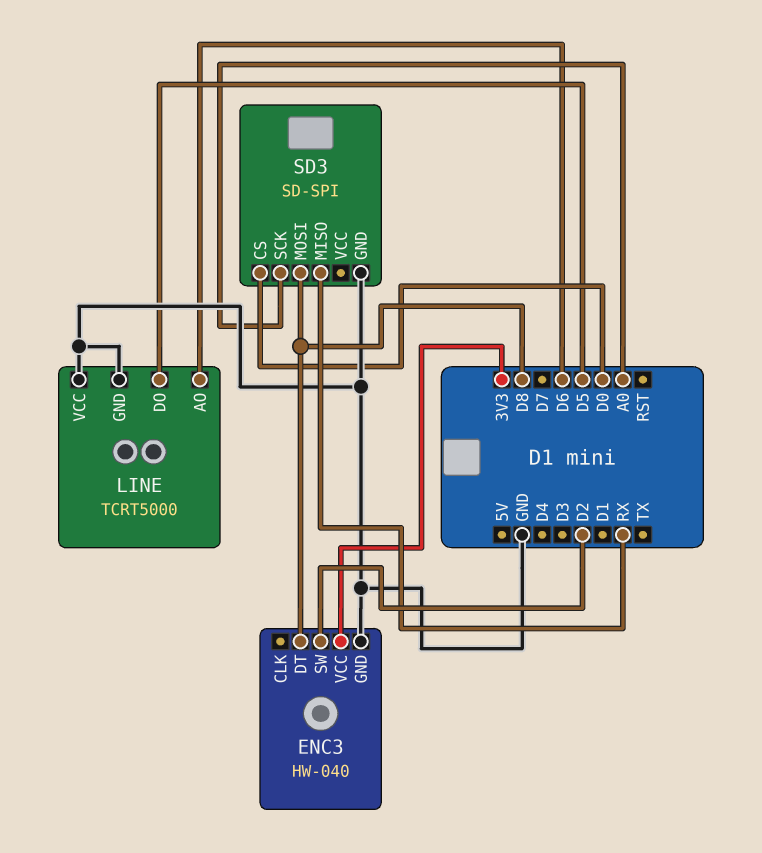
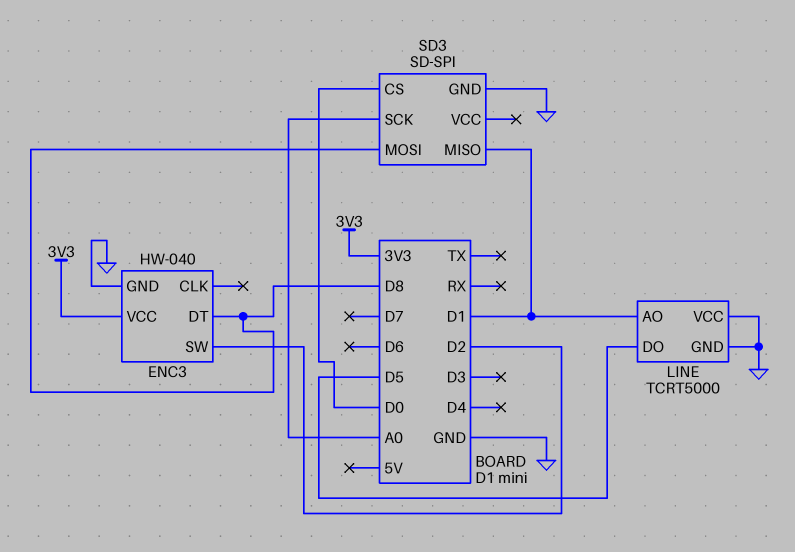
LINE pin AO: D6 -> D1
SD3 pin MISO: RX -> D1

